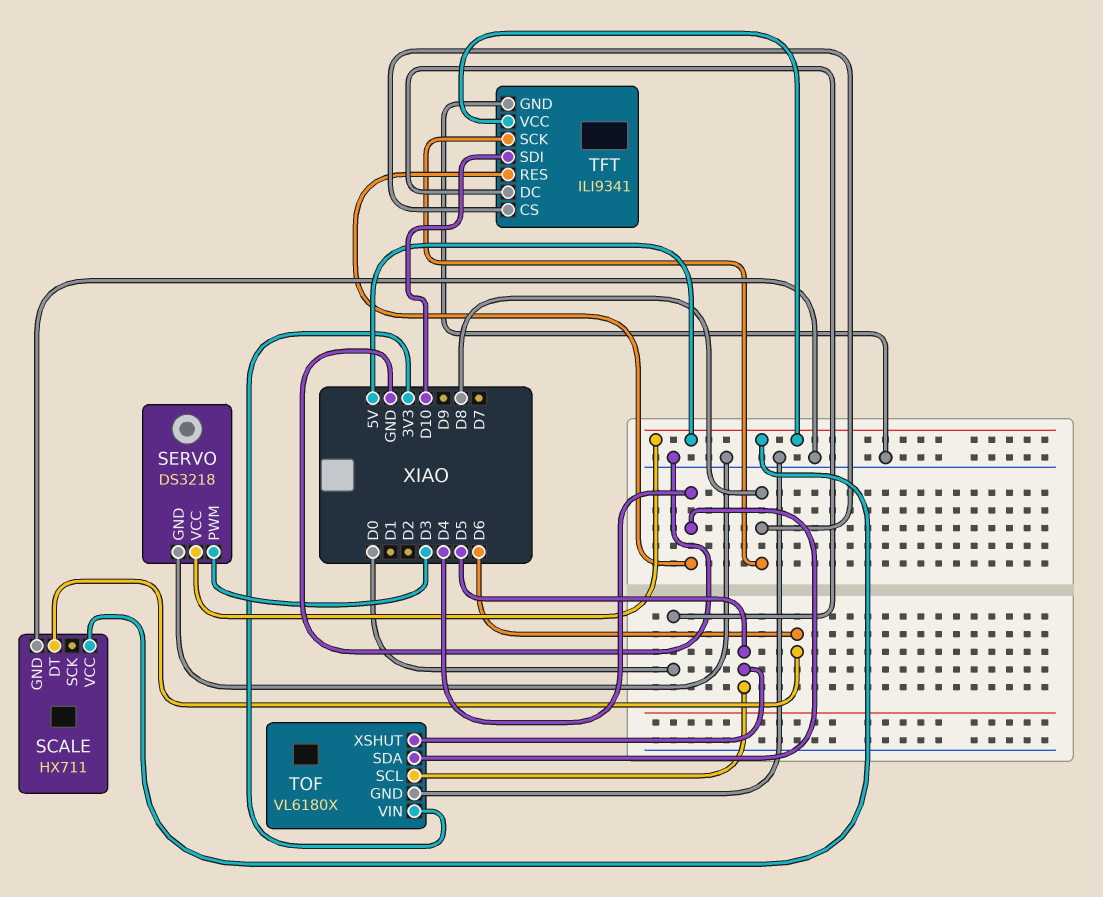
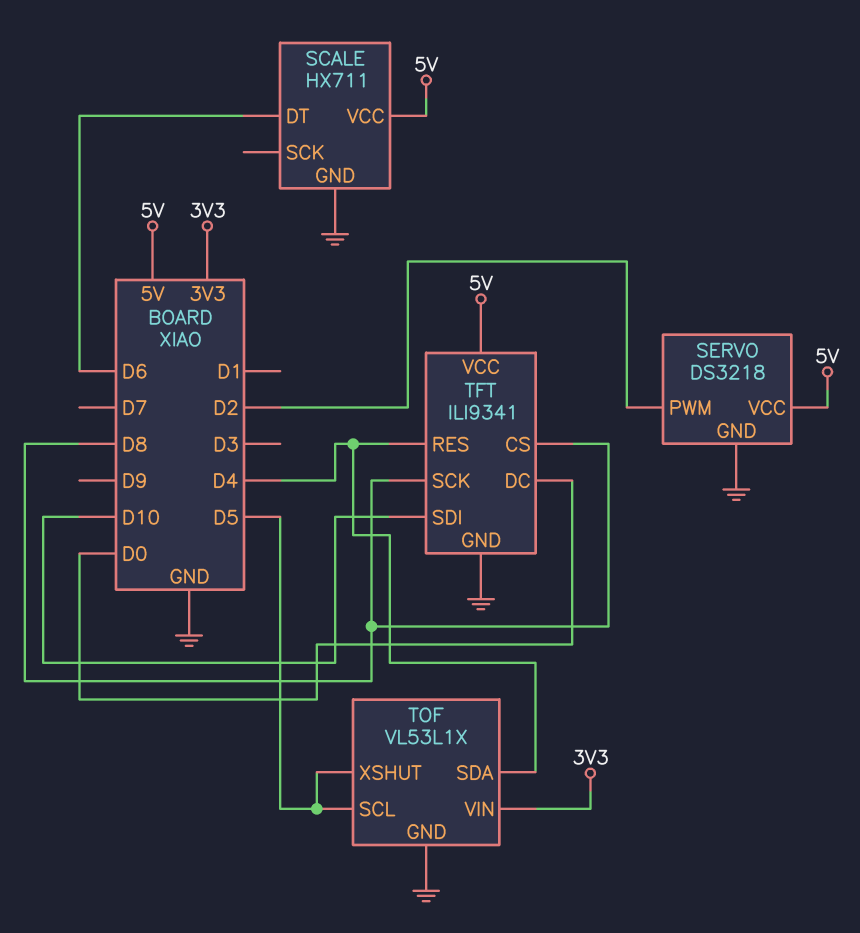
SERVO pin PWM: D3 -> D2
TOF: VL6180X -> VL53L1X

